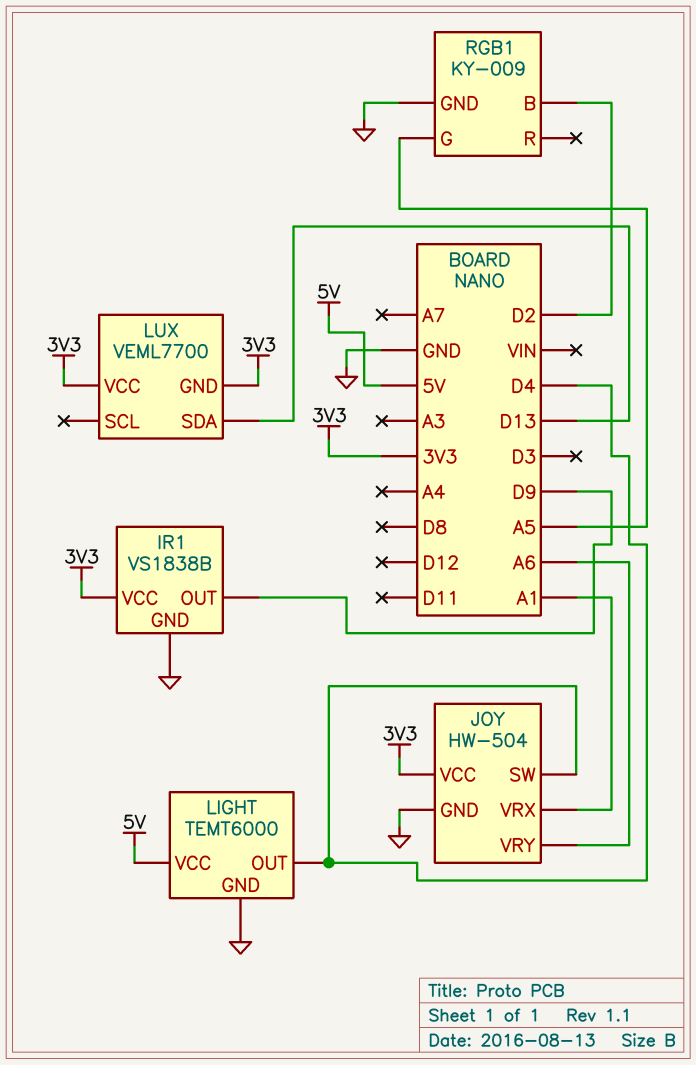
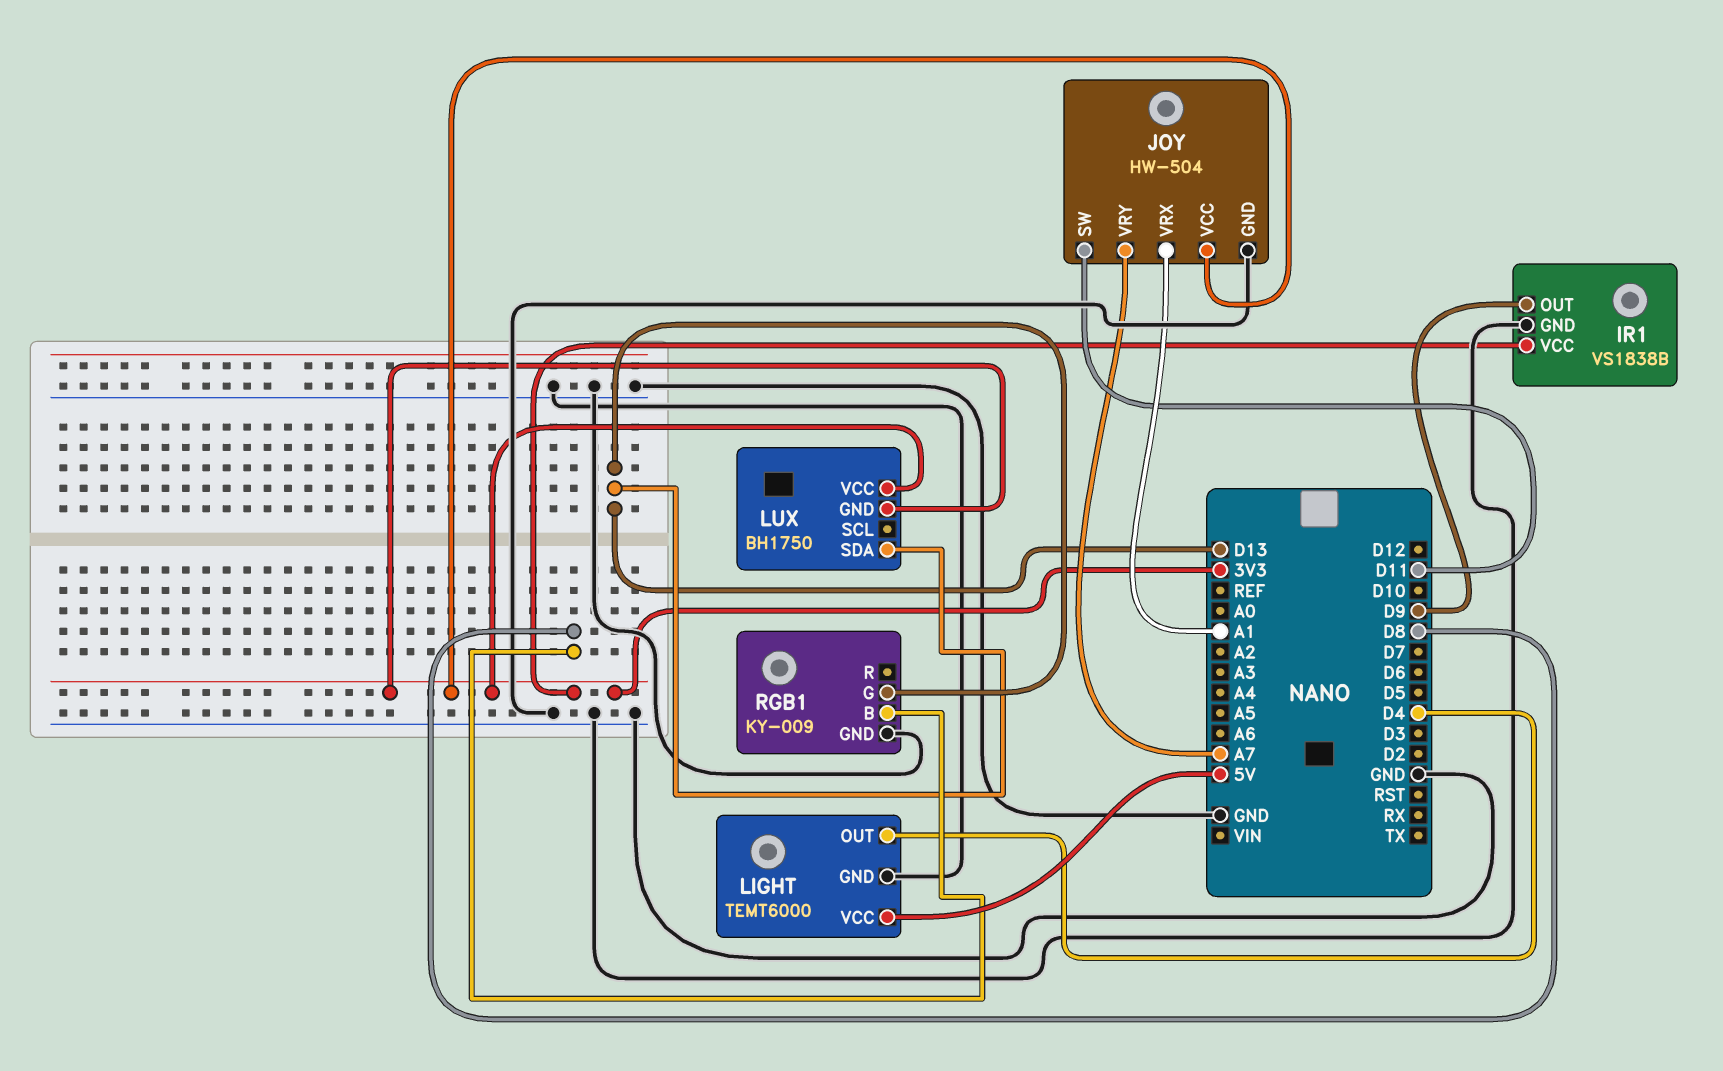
JOY pin SW: D4 -> D11
JOY pin VRY: A6 -> A7
LUX: VEML7700 -> BH1750
RGB1 pin B: D2 -> D8
RGB1 pin G: A5 -> D13

